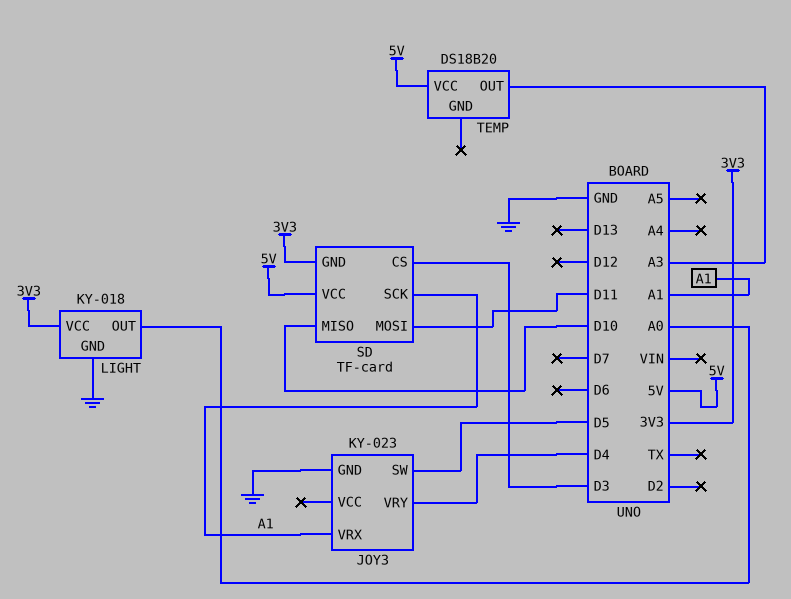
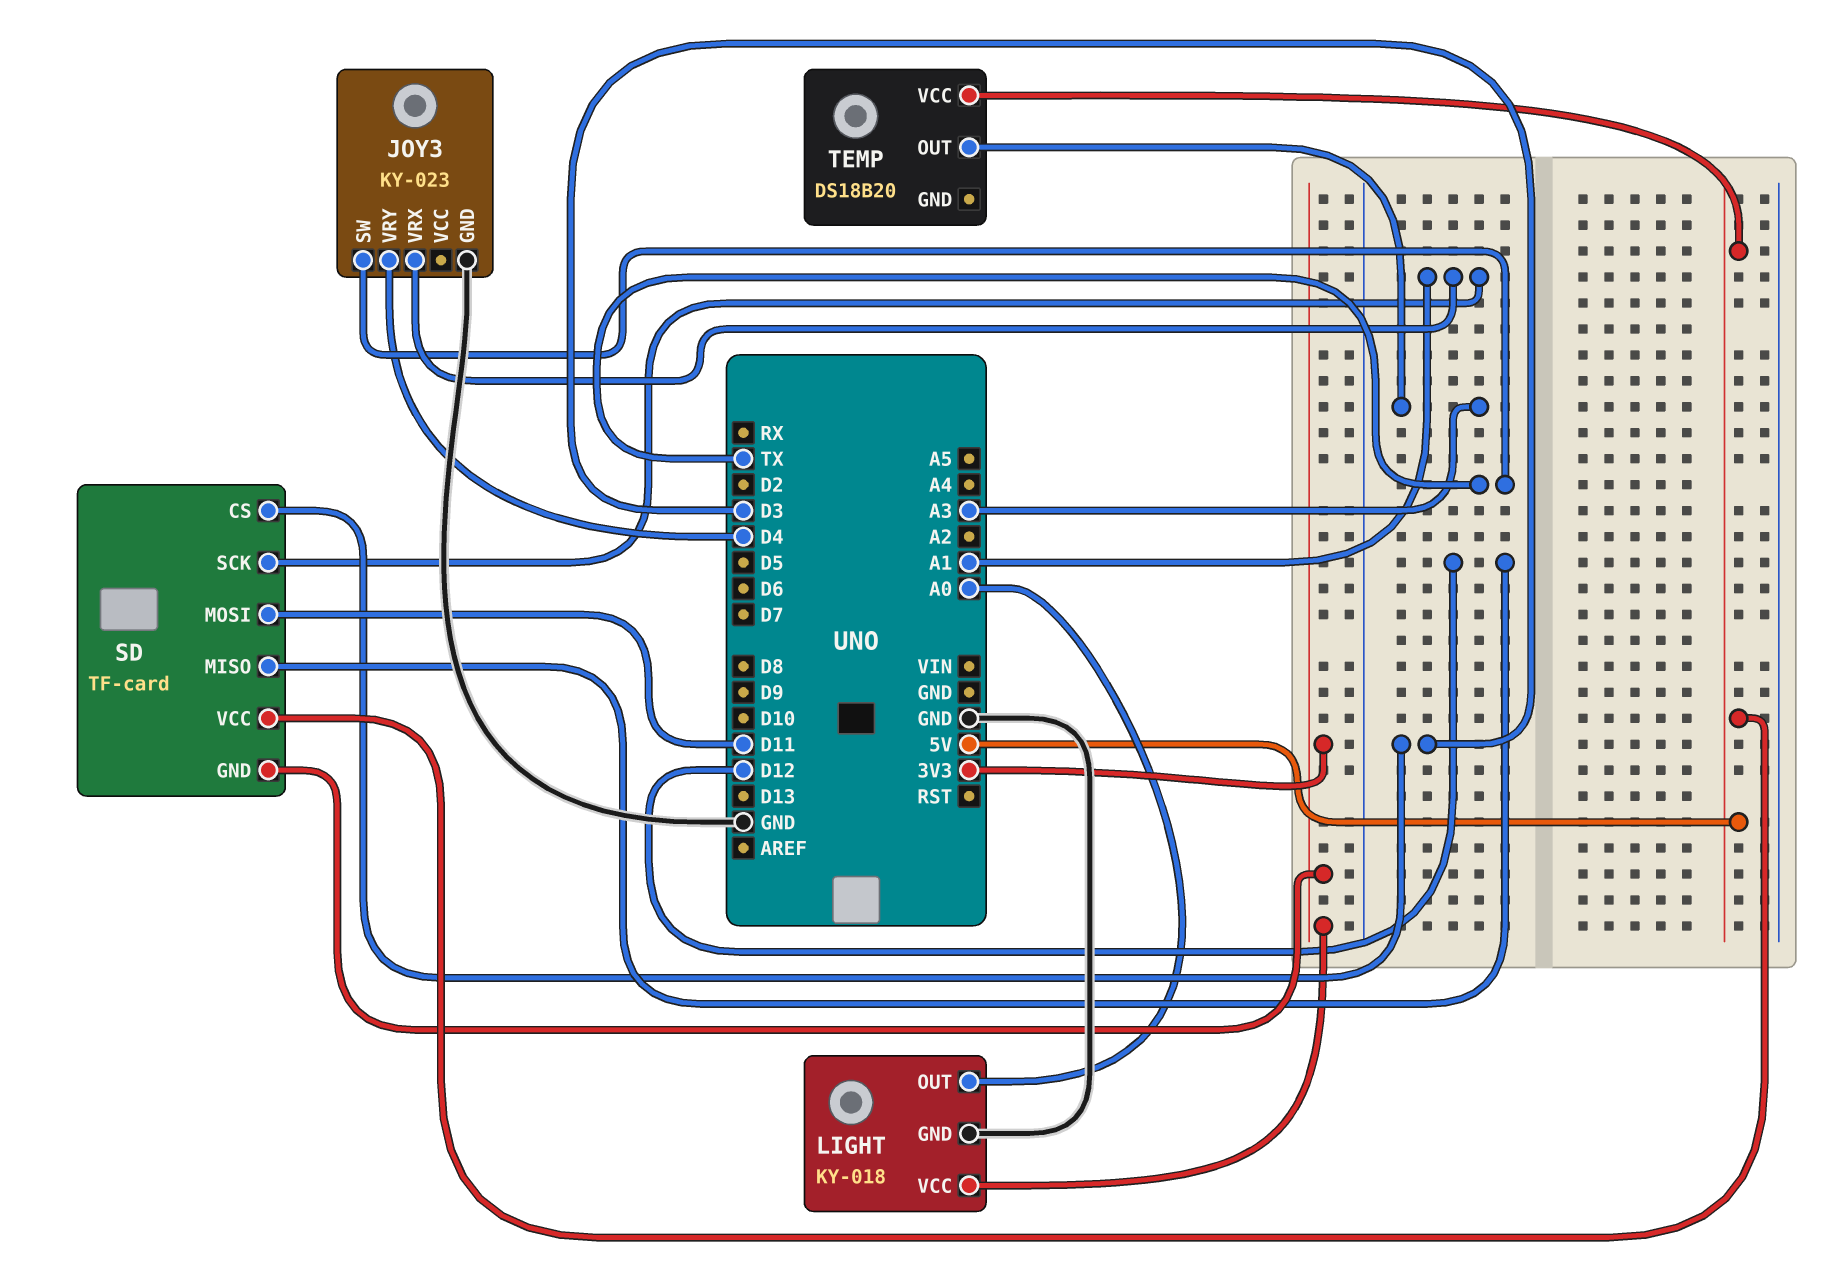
JOY3 pin SW: D5 -> TX
SD pin MISO: D10 -> D12

